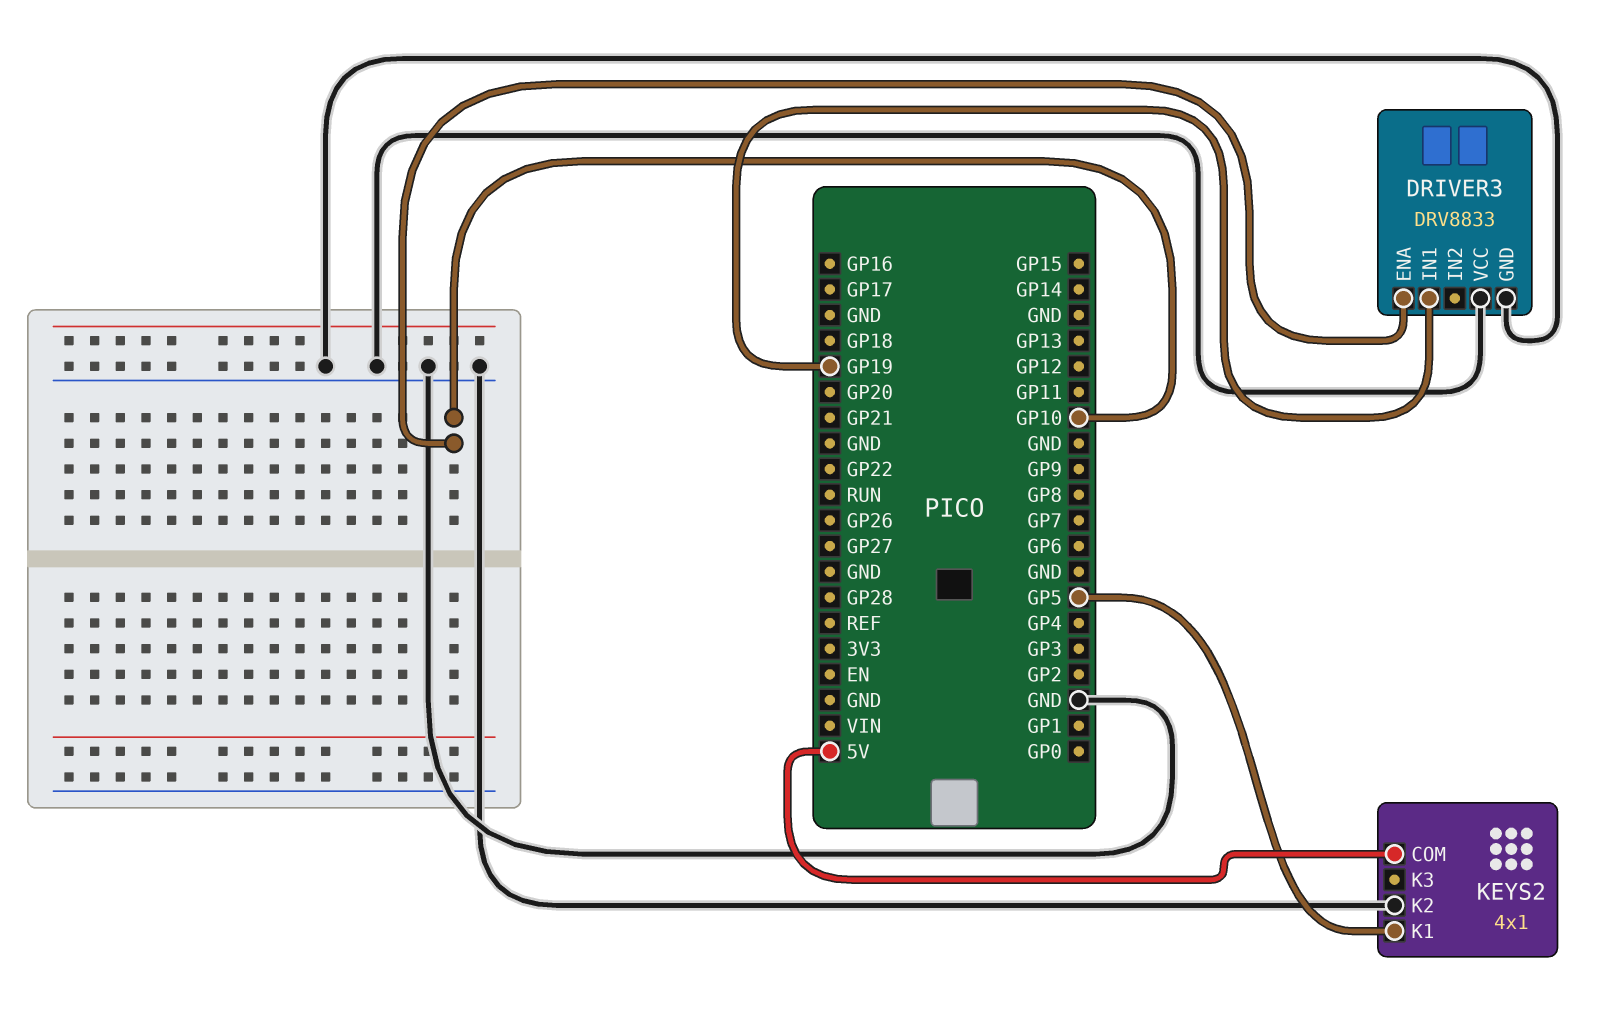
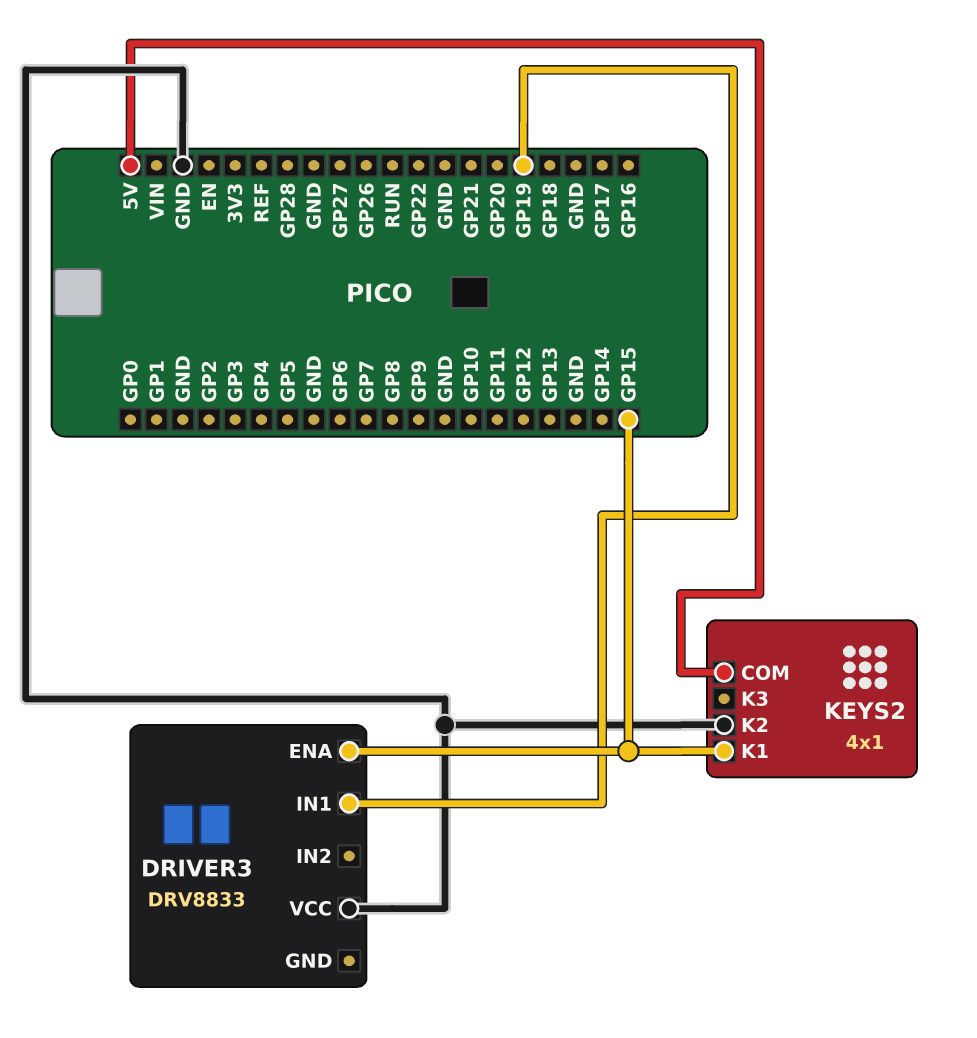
DRIVER3 pin ENA: GP10 -> GP15
DRIVER3 pin GND: GND -> none
KEYS2 pin K1: GP5 -> GP15

